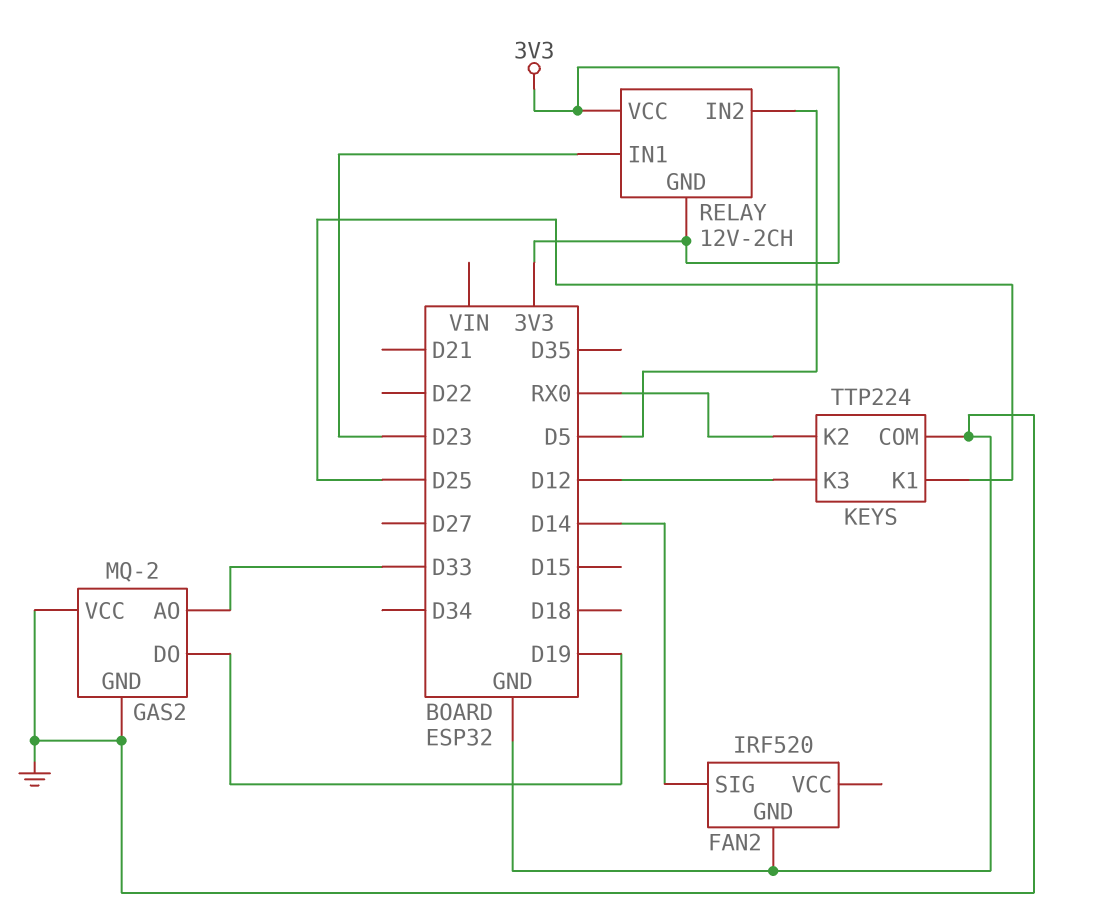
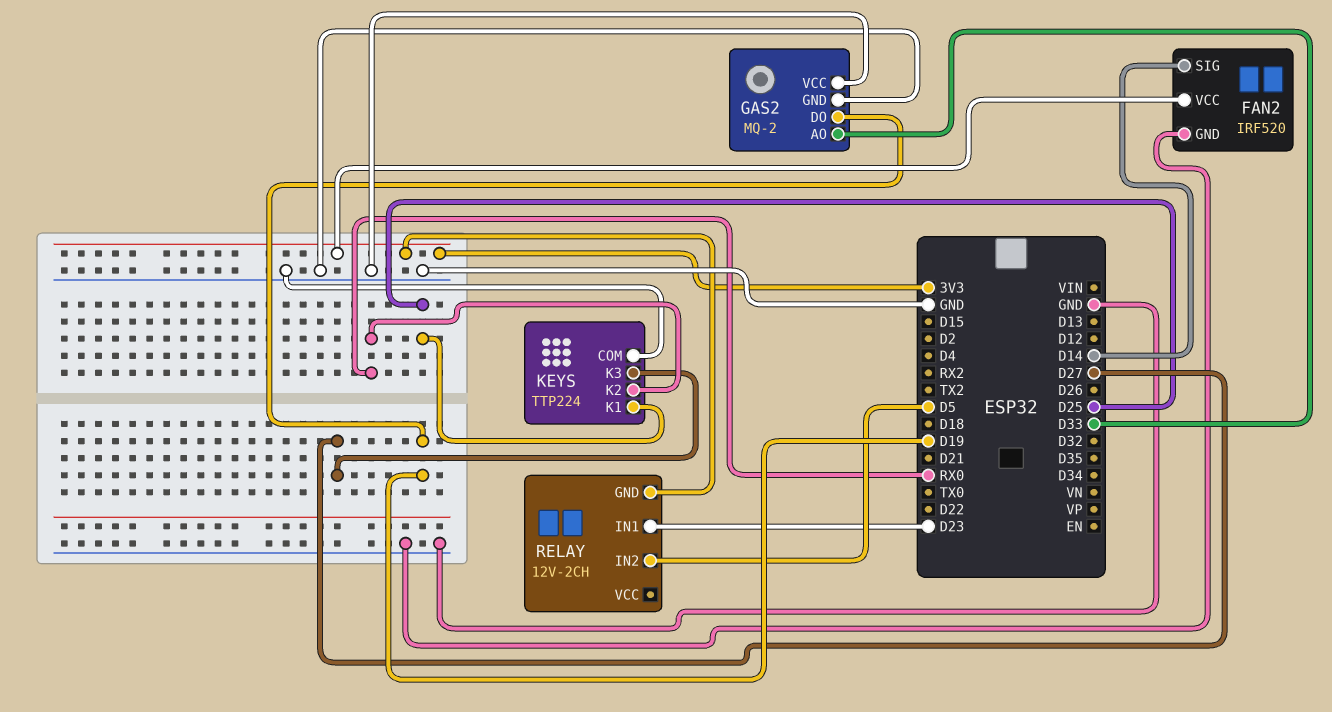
FAN2 pin VCC: none -> 3V3
KEYS pin K3: D12 -> D27
RELAY pin VCC: 3V3 -> none

